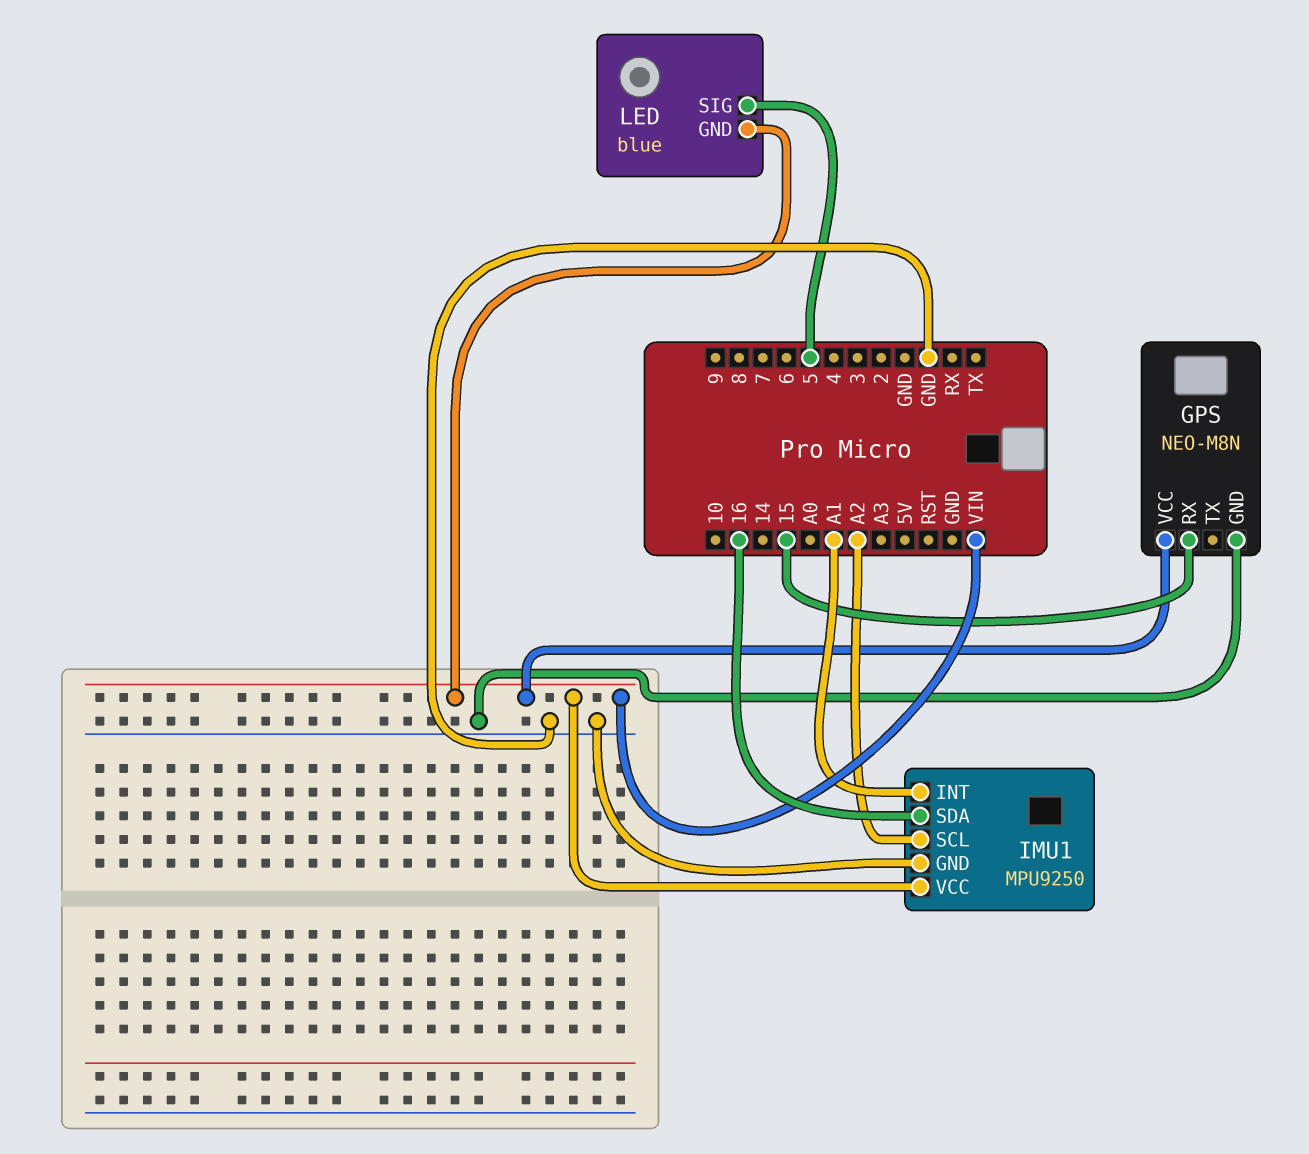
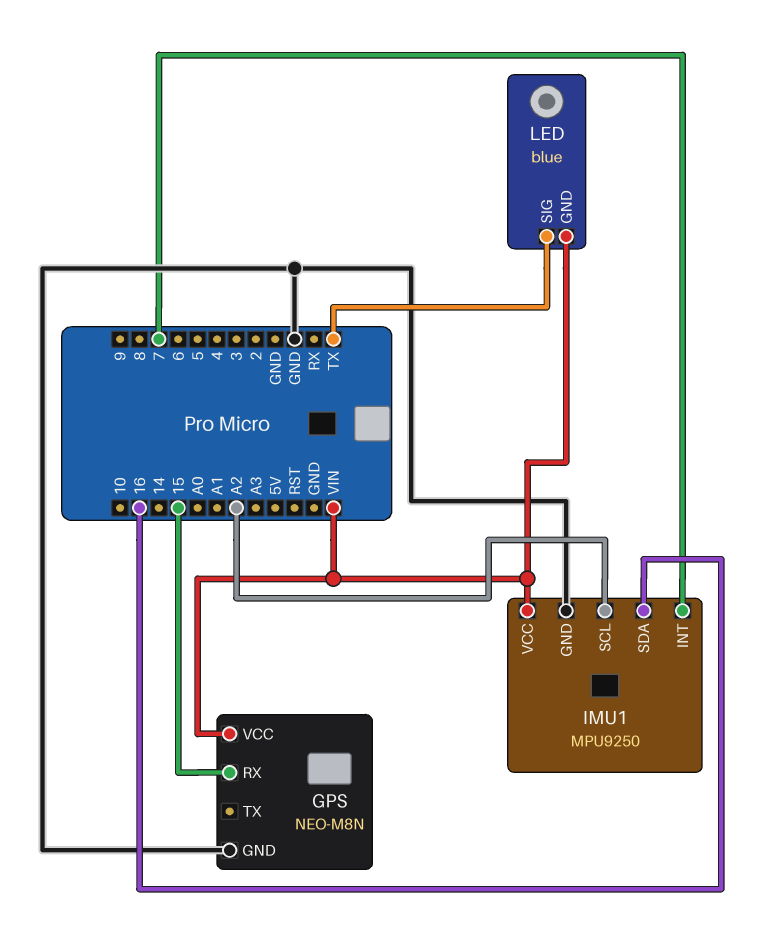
IMU1 pin INT: A1 -> 7
LED pin SIG: 5 -> TX

